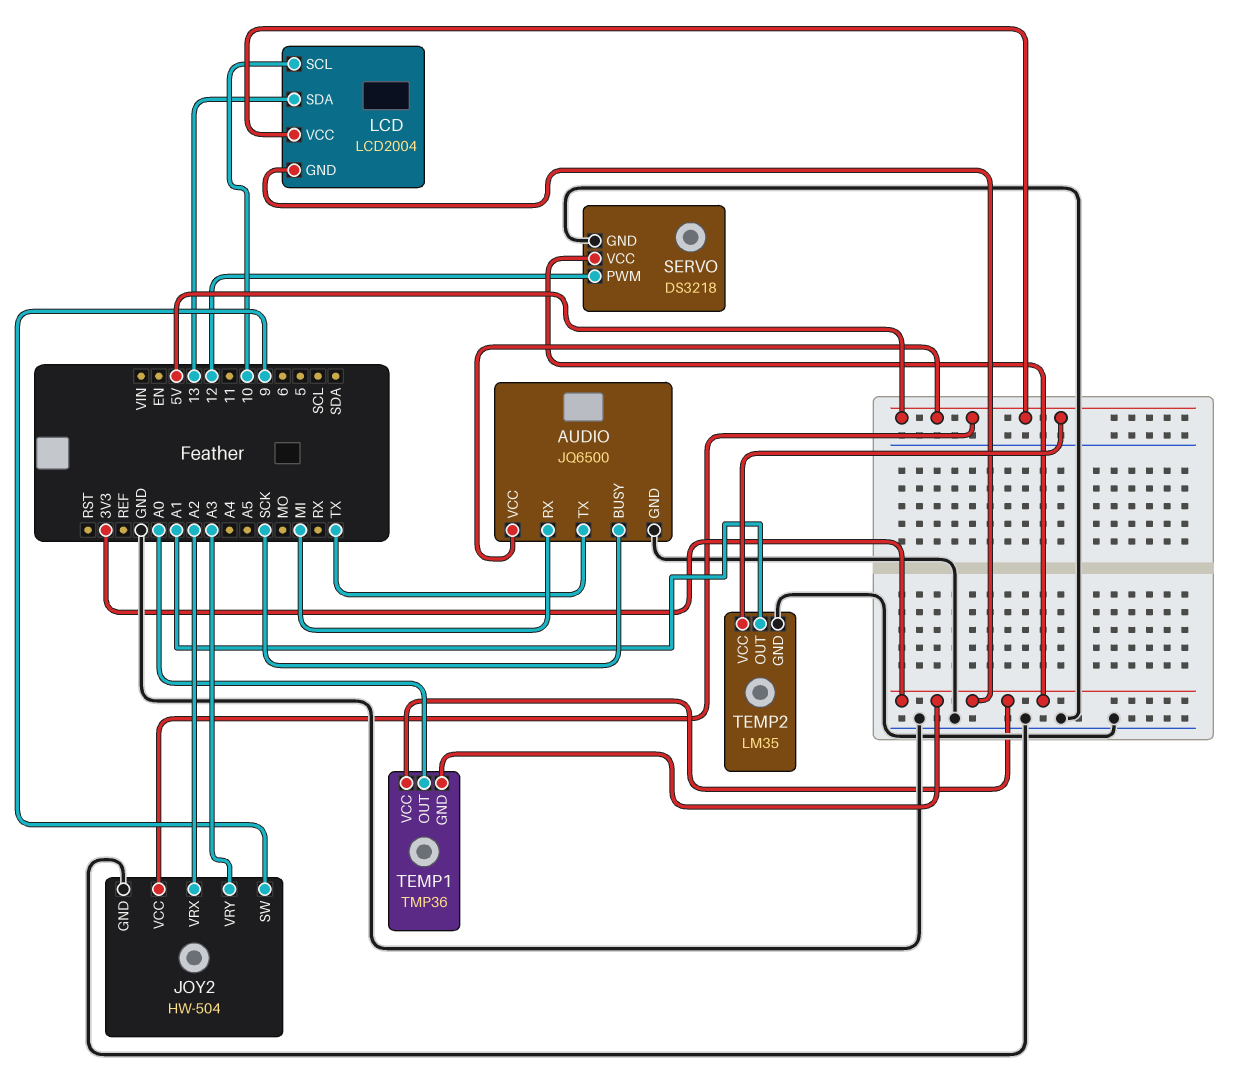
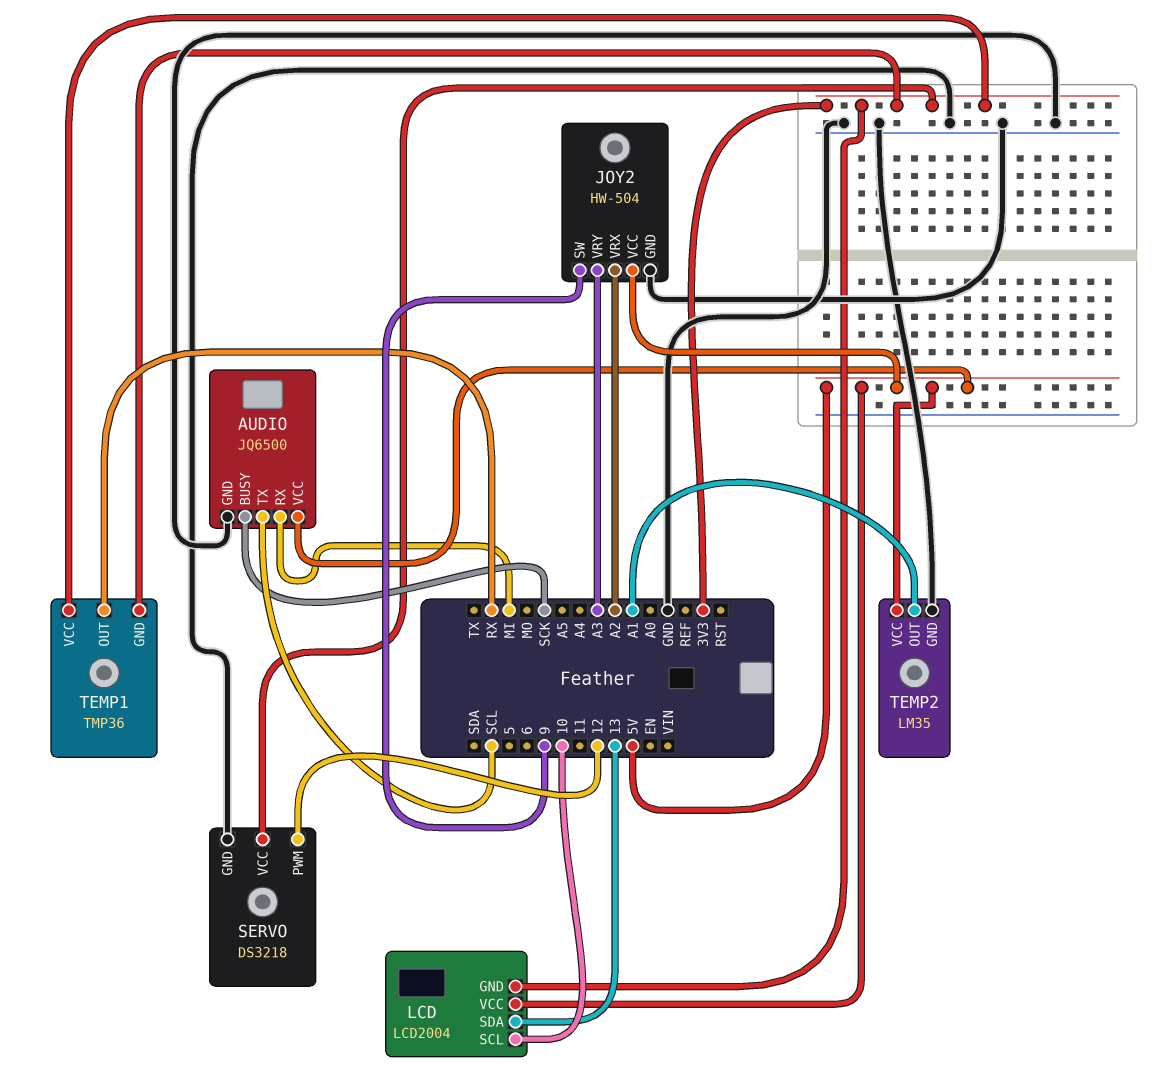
AUDIO pin TX: TX -> SCL
TEMP1 pin OUT: A0 -> RX

